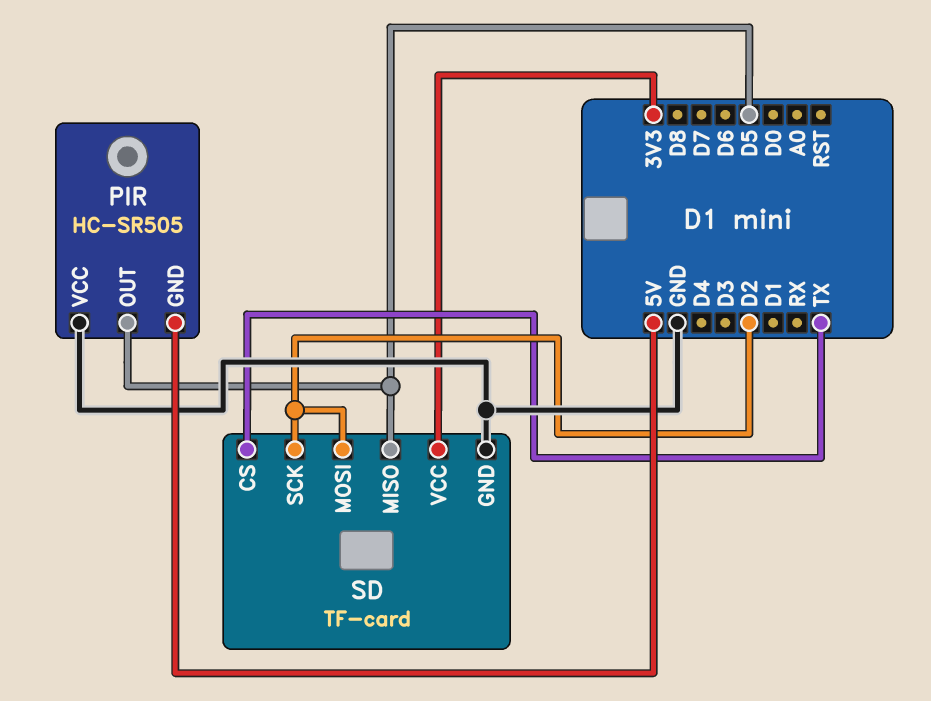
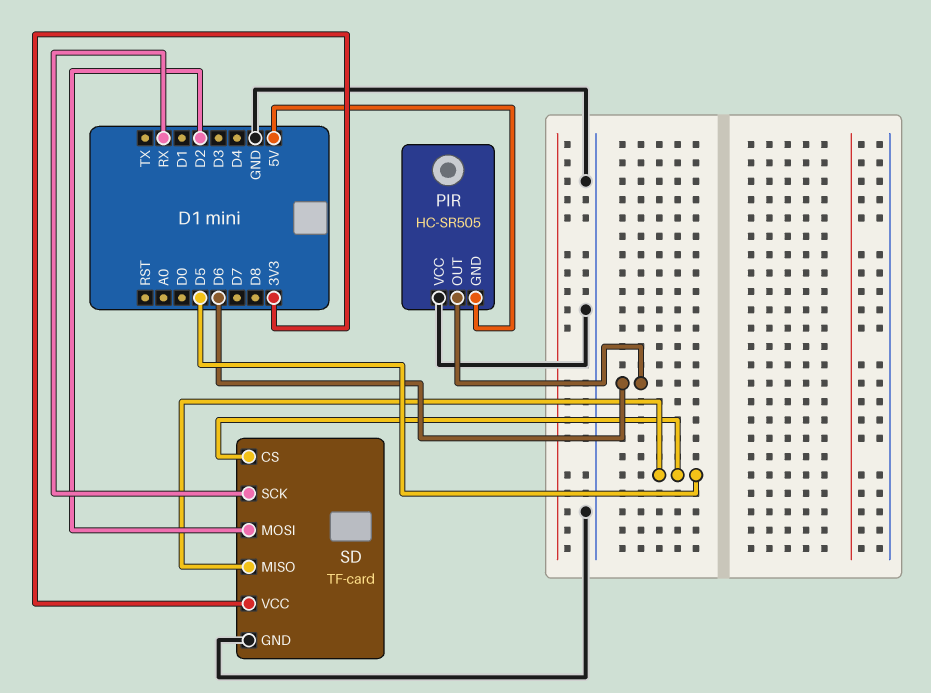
PIR pin OUT: D5 -> D6
SD pin CS: TX -> D5
SD pin SCK: D2 -> RX

